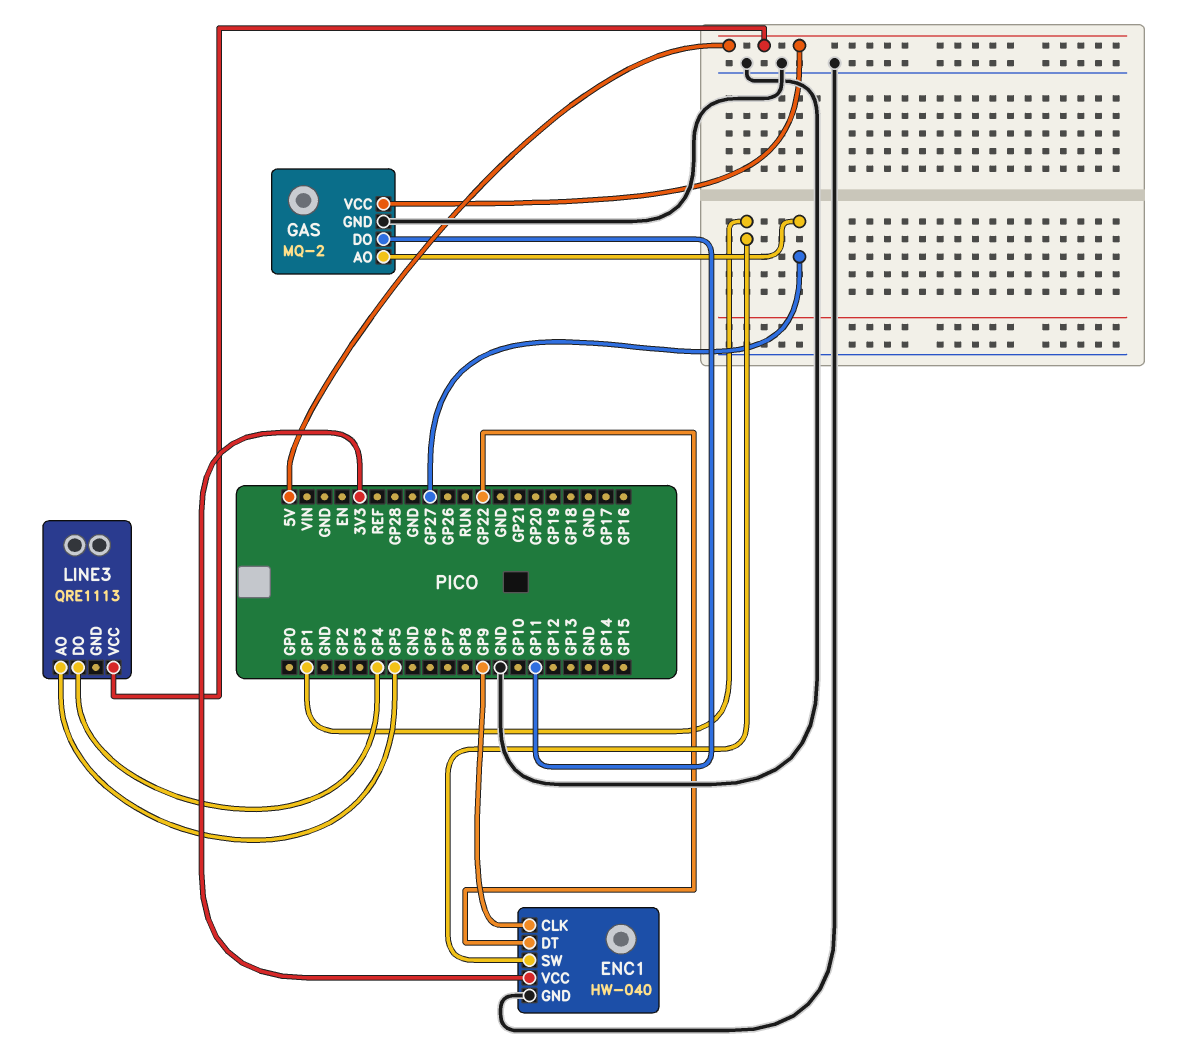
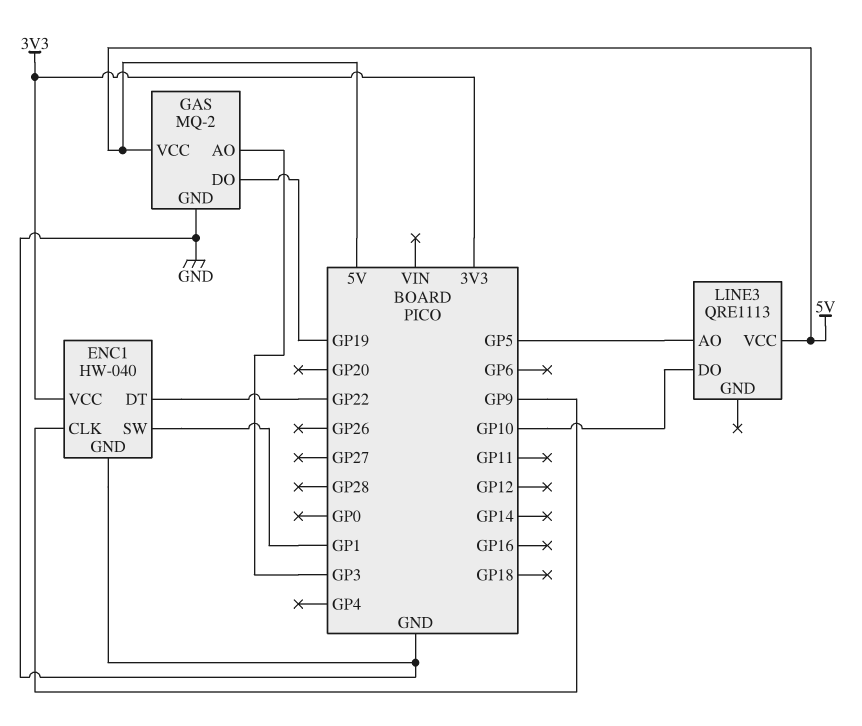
GAS pin AO: GP27 -> GP3
GAS pin DO: GP11 -> GP19
LINE3 pin DO: GP4 -> GP10

